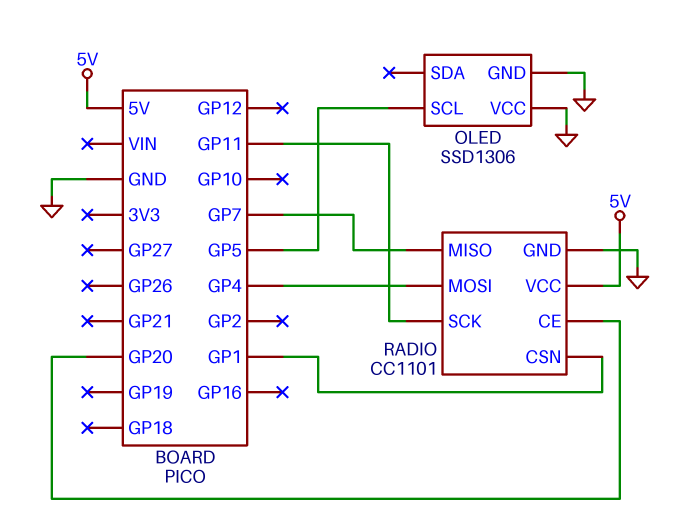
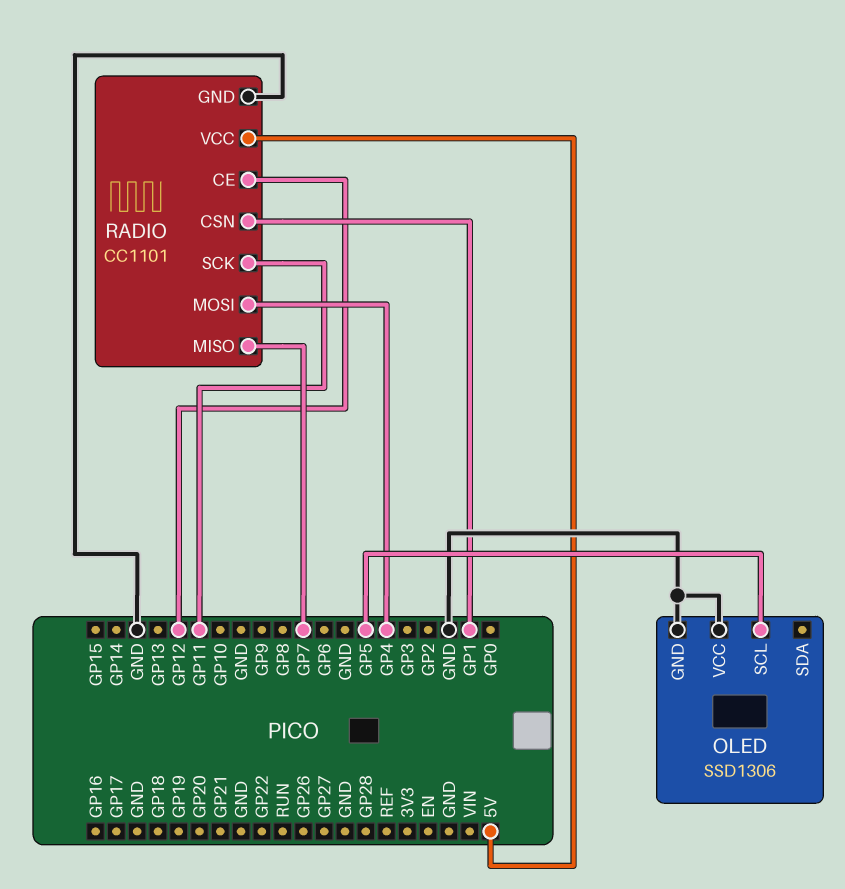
RADIO pin CE: GP20 -> GP12

